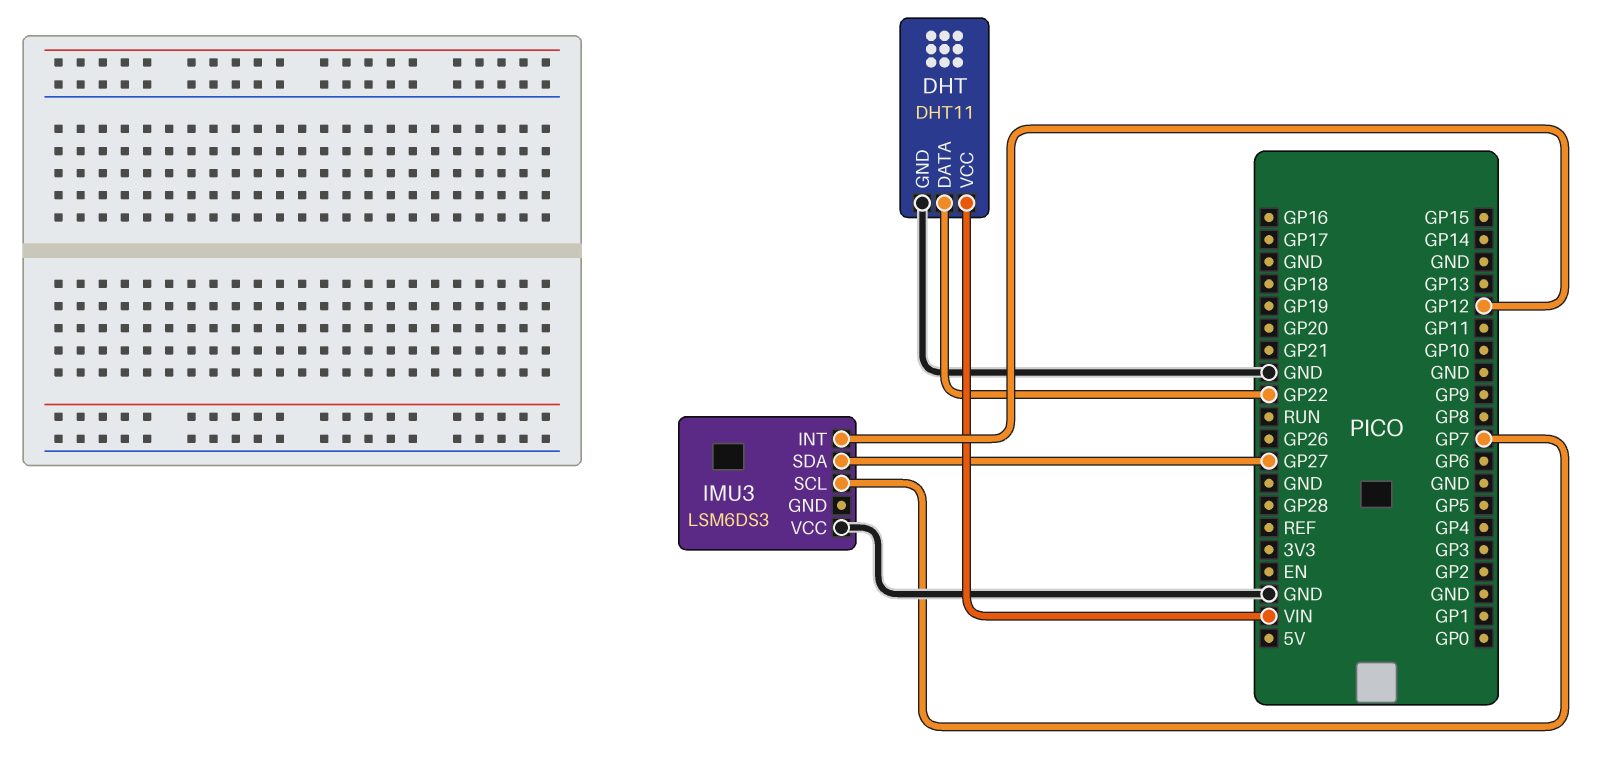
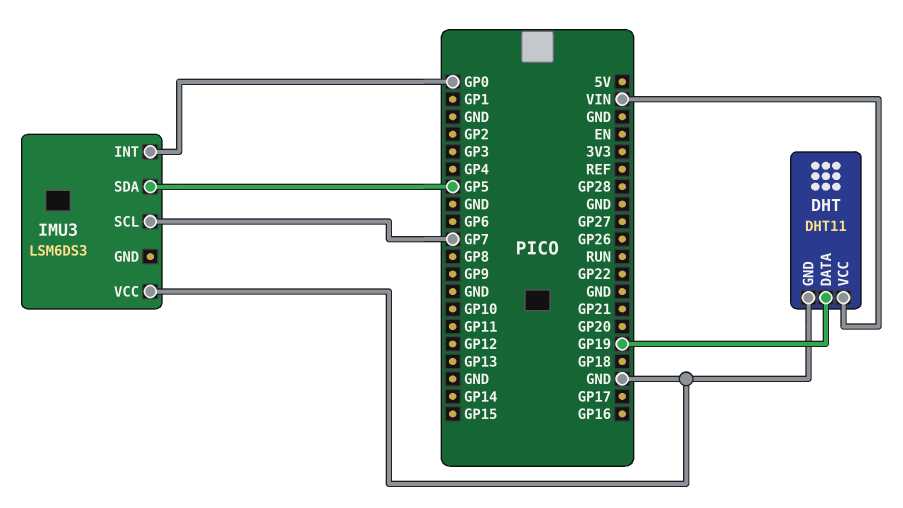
DHT pin DATA: GP22 -> GP19
IMU3 pin INT: GP12 -> GP0
IMU3 pin SDA: GP27 -> GP5

